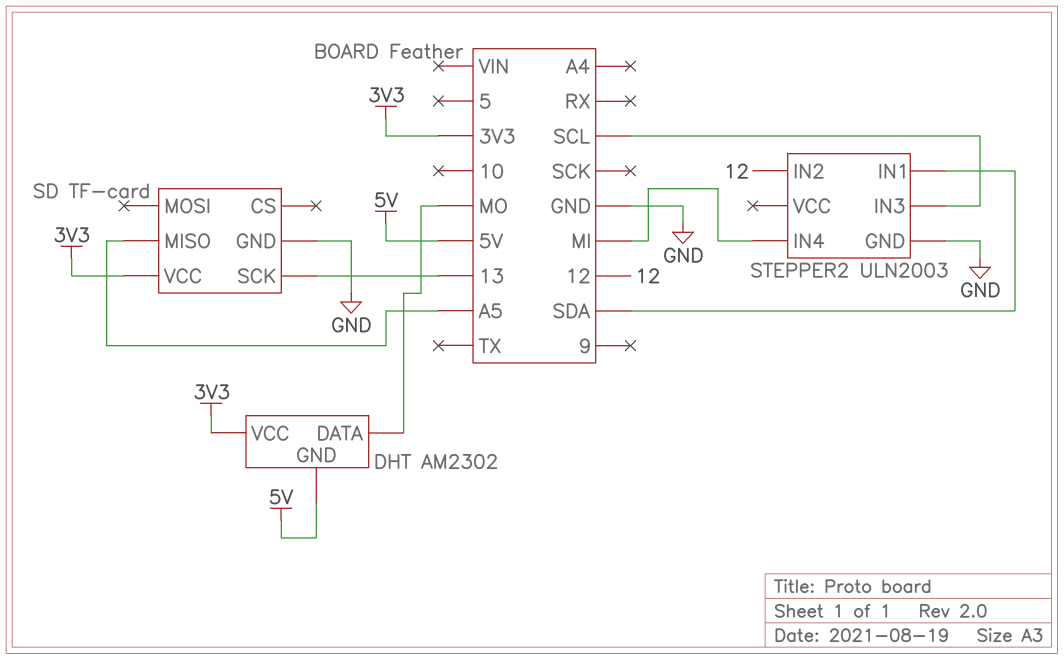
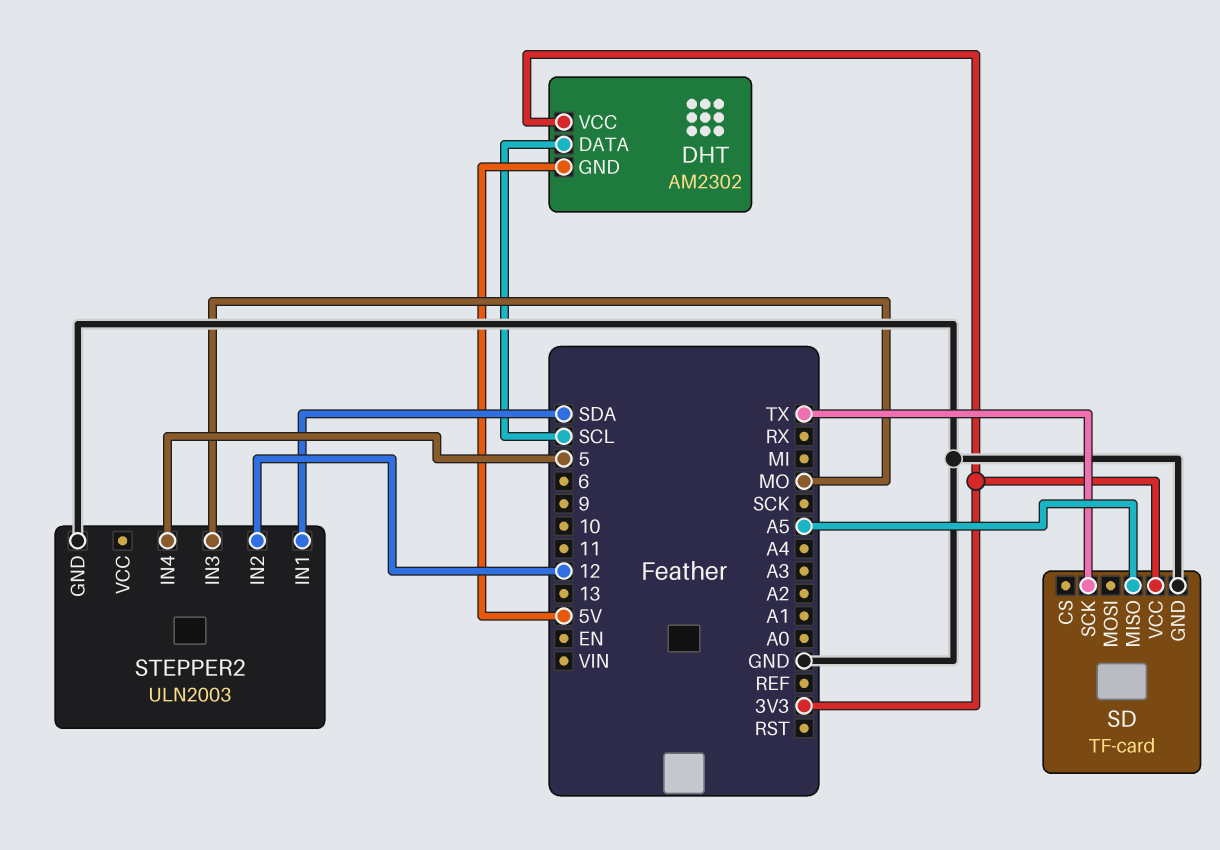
DHT pin DATA: MO -> SCL
SD pin SCK: 13 -> TX
STEPPER2 pin IN3: SCL -> MO
STEPPER2 pin IN4: MI -> 5

